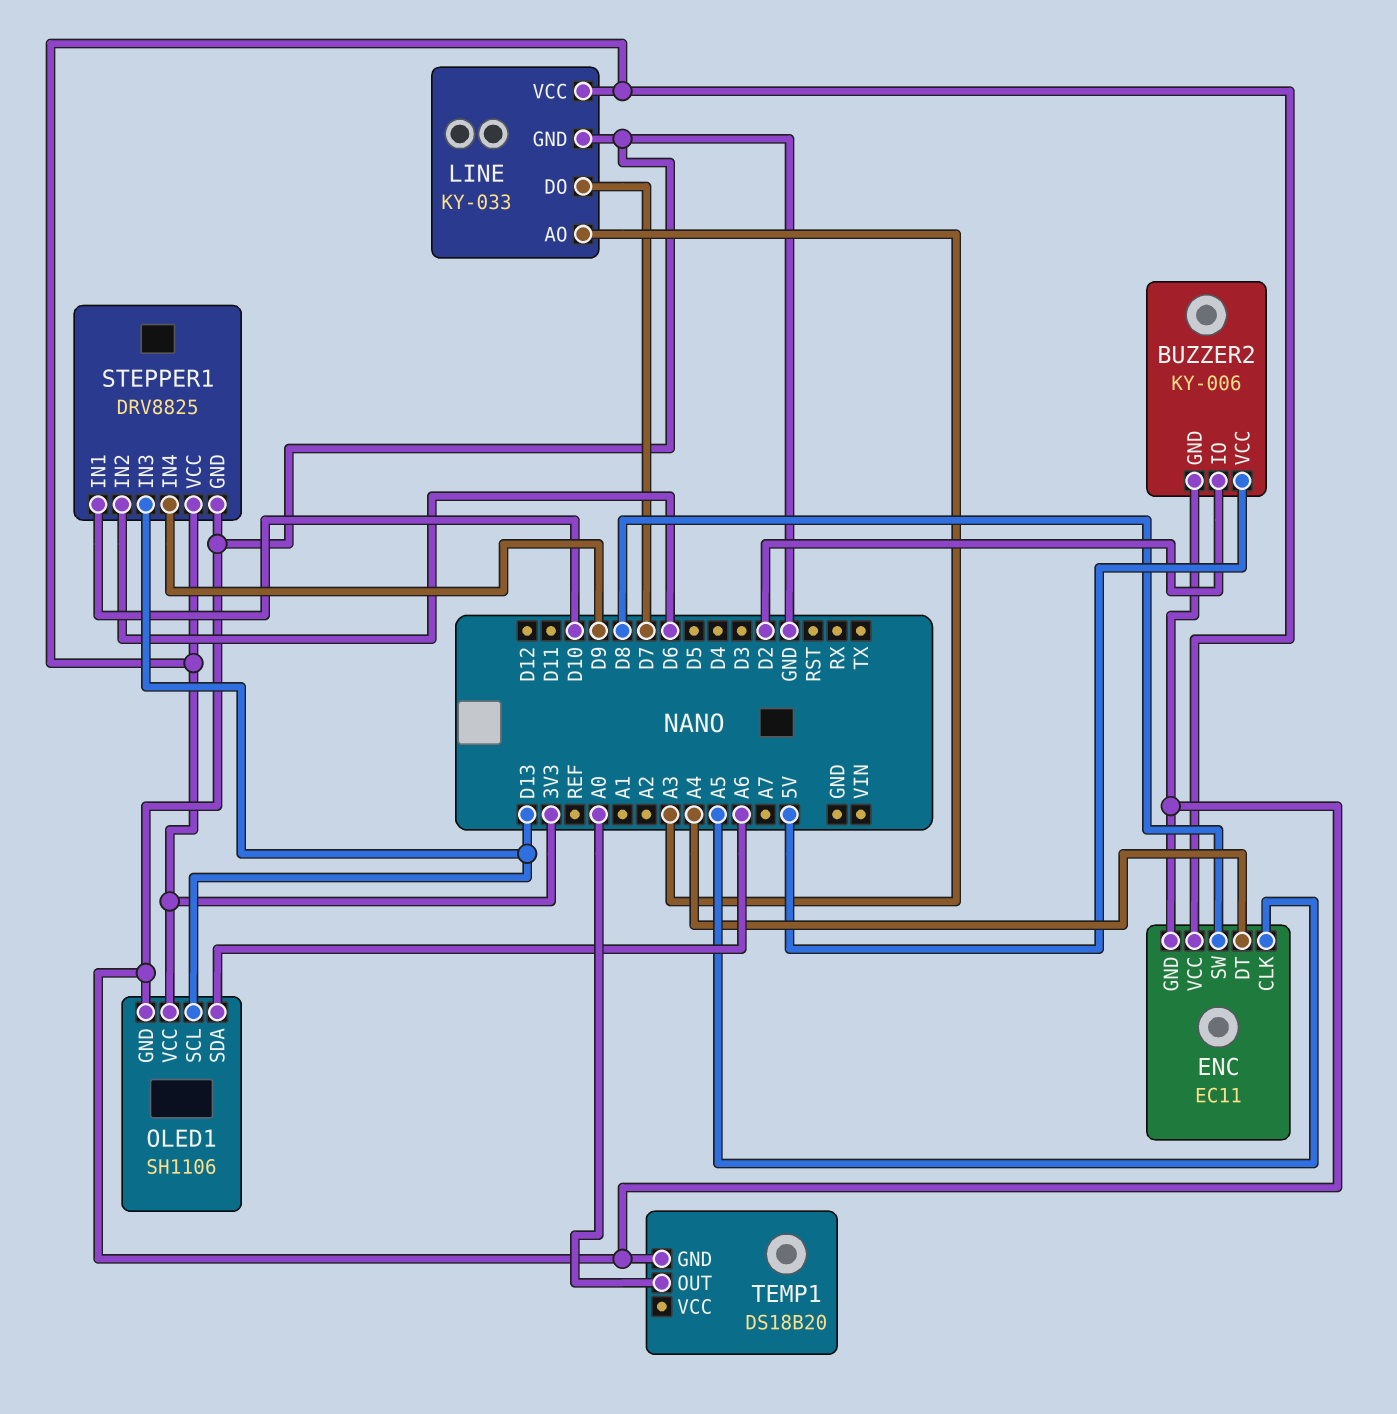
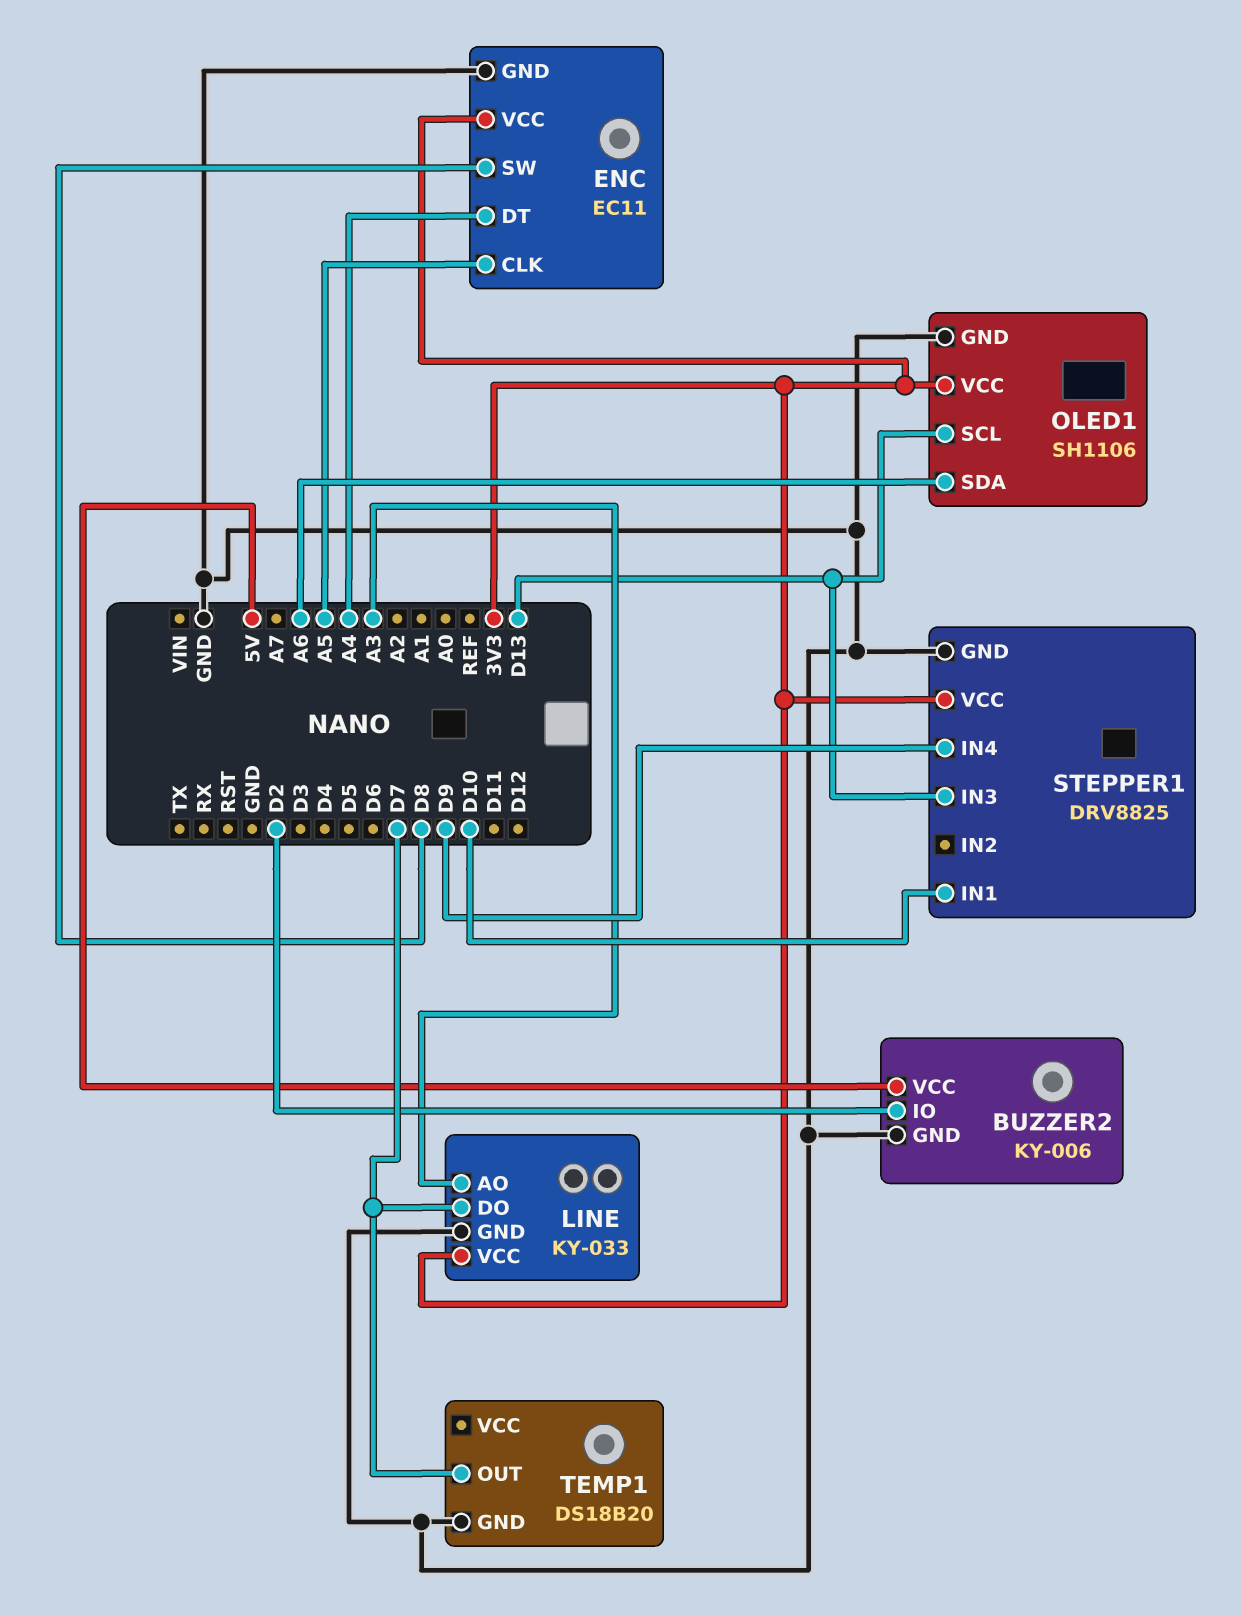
STEPPER1 pin IN2: D6 -> none
TEMP1 pin OUT: A0 -> D7

